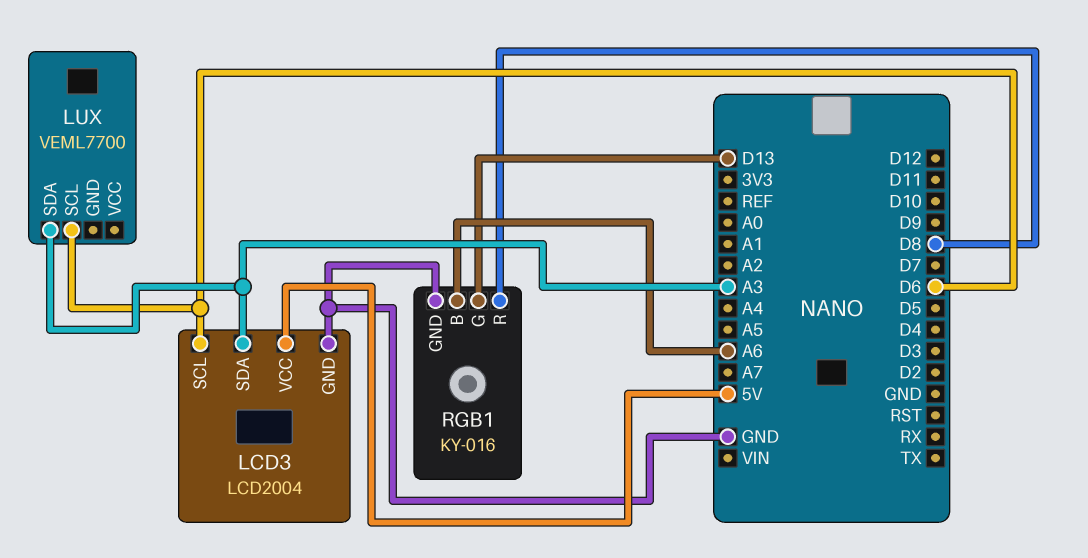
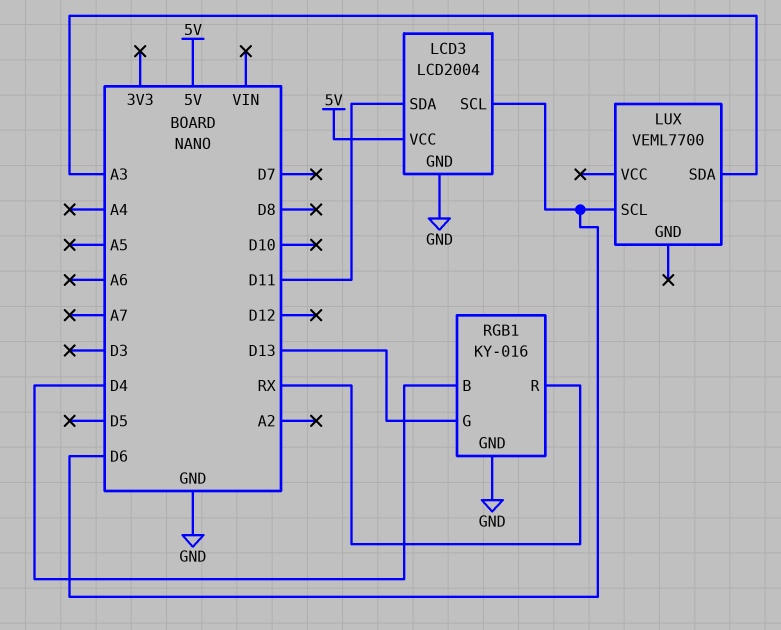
LCD3 pin SDA: A3 -> D11
RGB1 pin B: A6 -> D4
RGB1 pin R: D8 -> RX

